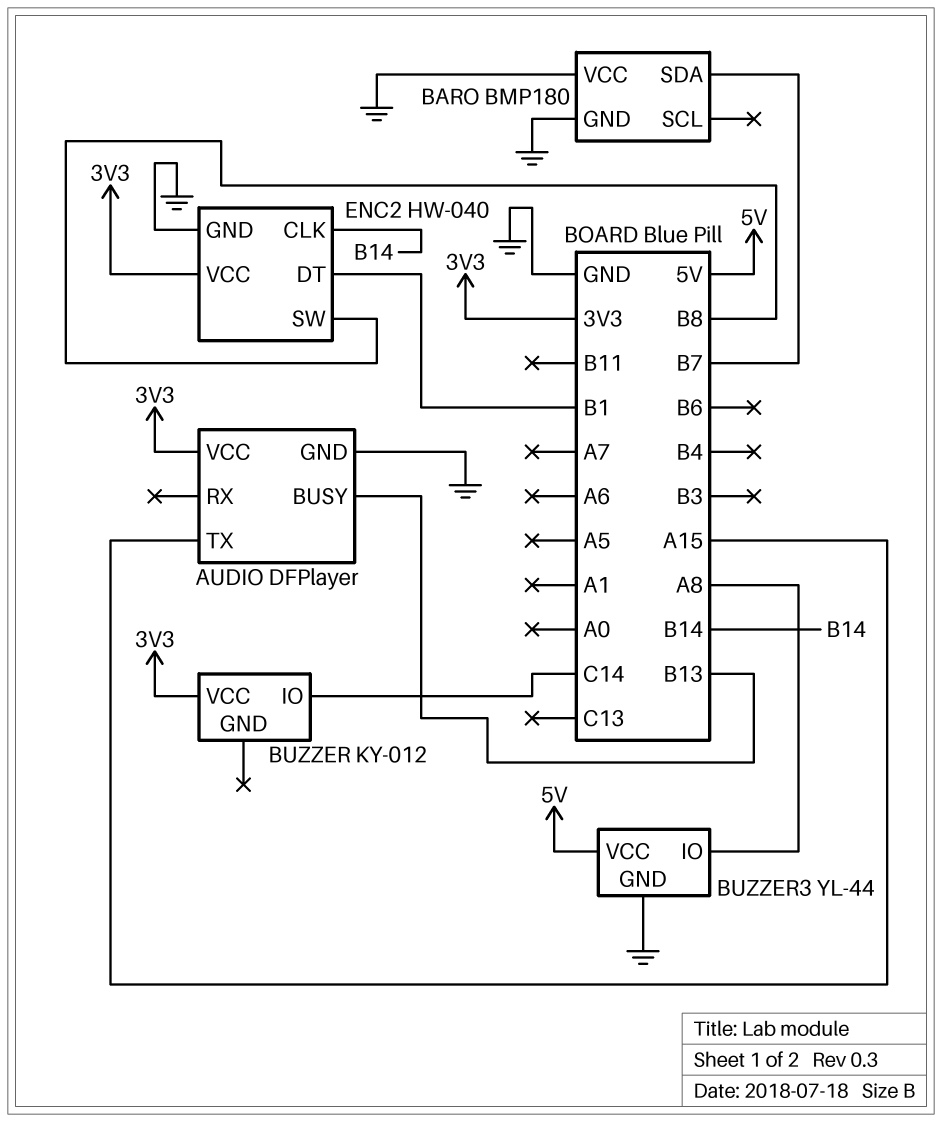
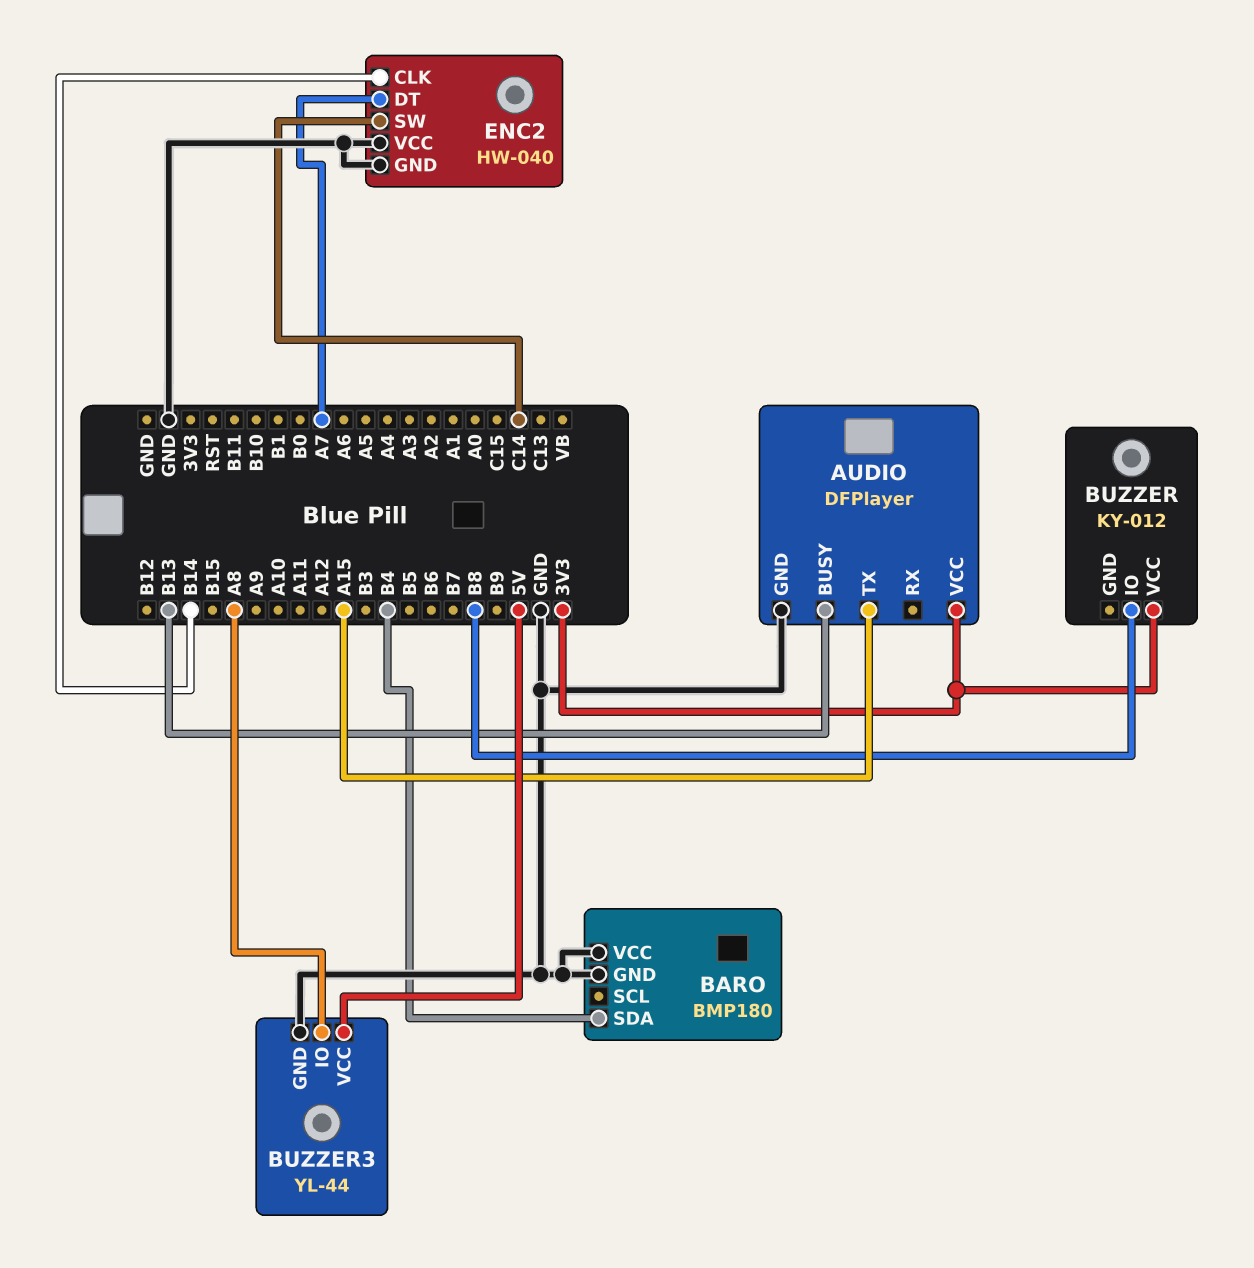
BARO pin SDA: B7 -> B4
BUZZER pin IO: C14 -> B8
ENC2 pin DT: B1 -> A7
ENC2 pin SW: B8 -> C14
ENC2 pin VCC: 3V3 -> GND

